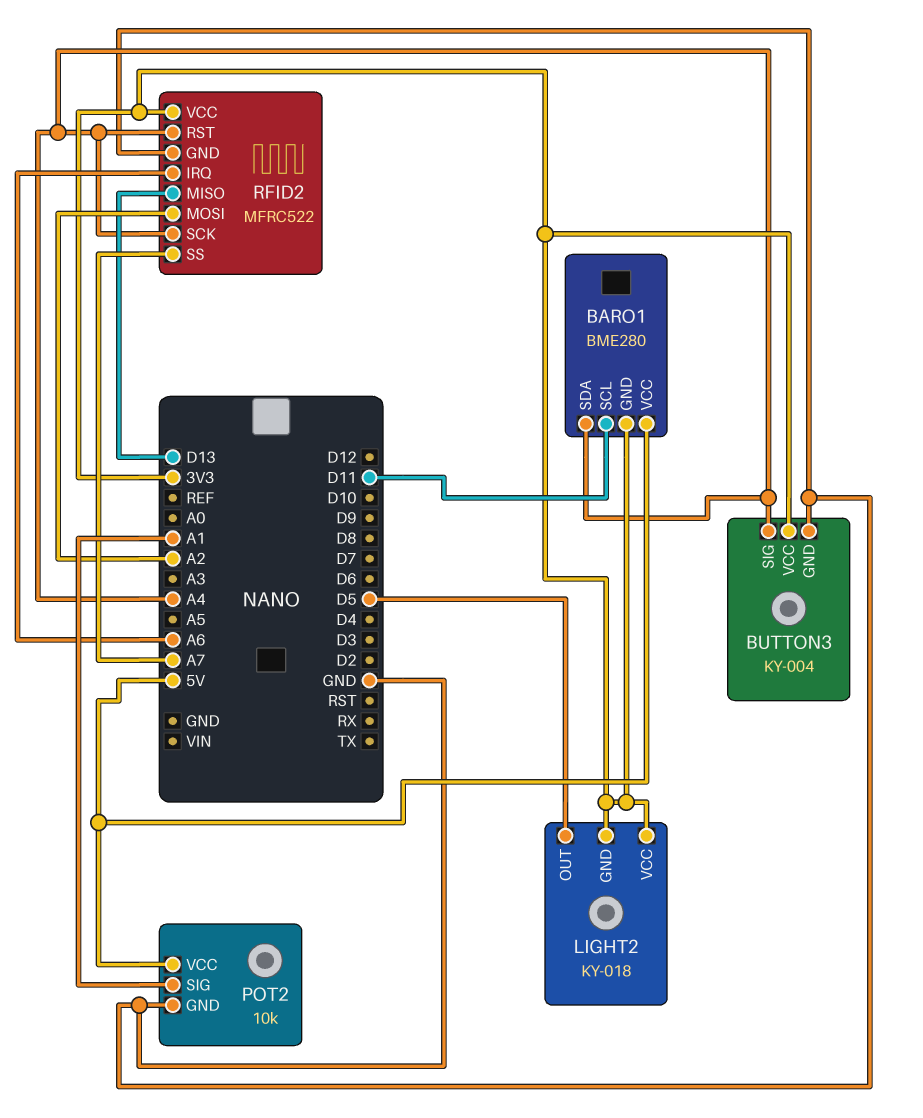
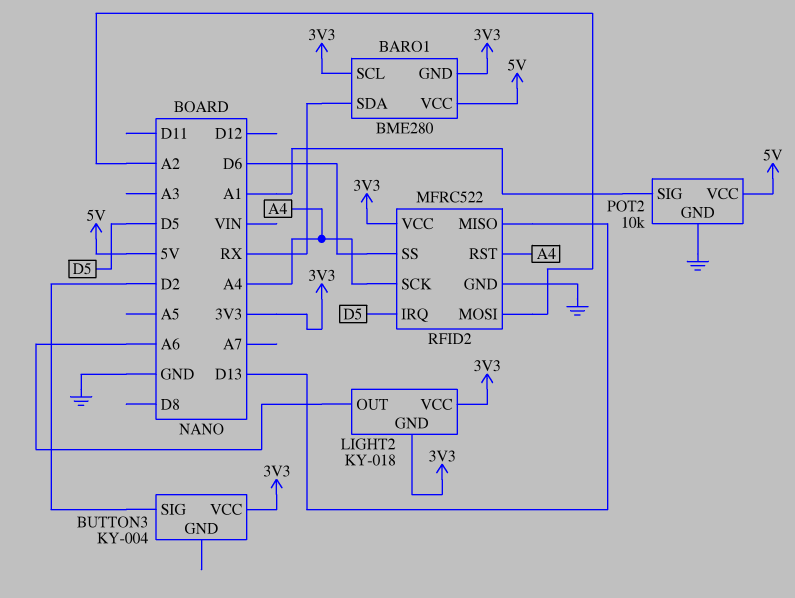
BARO1 pin SCL: D11 -> 3V3
BARO1 pin SDA: A4 -> RX
BUTTON3 pin GND: GND -> none
BUTTON3 pin SIG: A4 -> D2
LIGHT2 pin OUT: D5 -> A6
RFID2 pin IRQ: A6 -> D5
RFID2 pin SS: A7 -> D6

